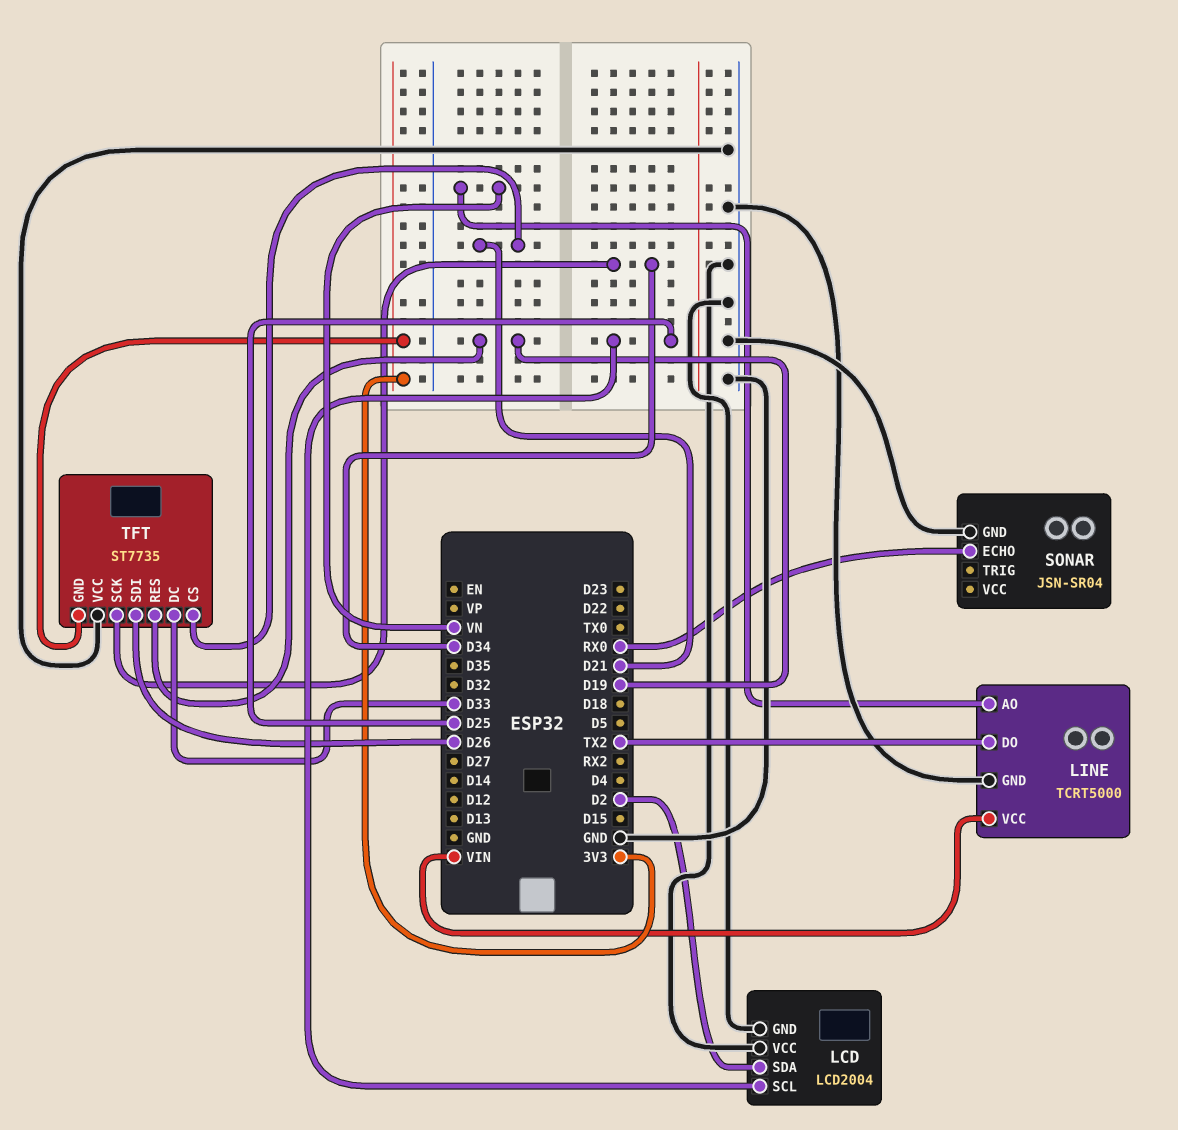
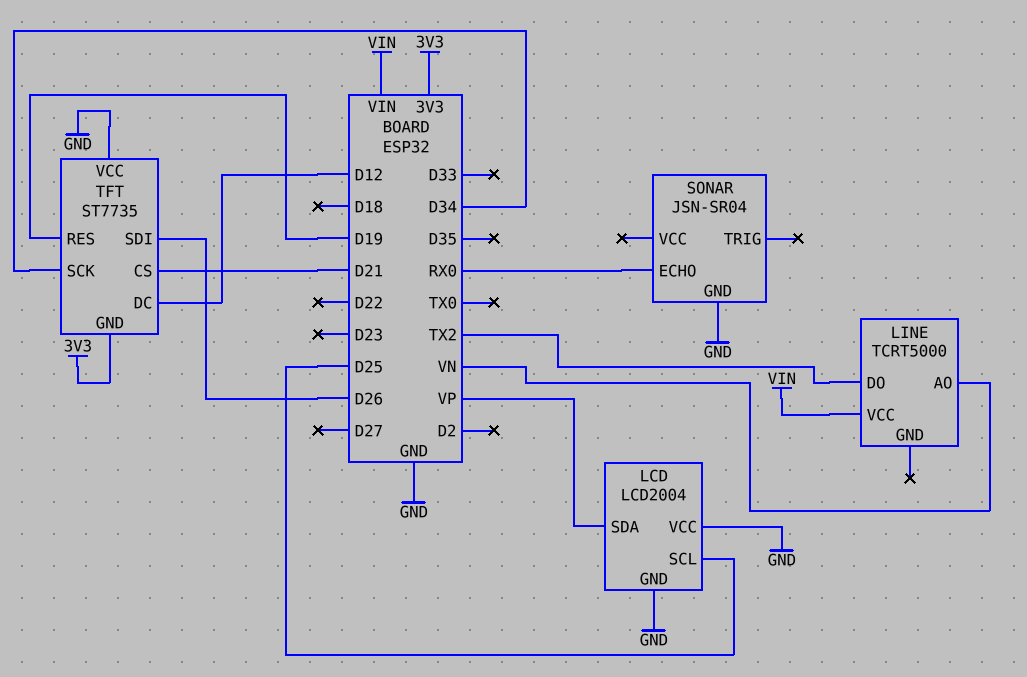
LCD pin SDA: D2 -> VP
LINE pin GND: GND -> none
TFT pin DC: D33 -> D12

